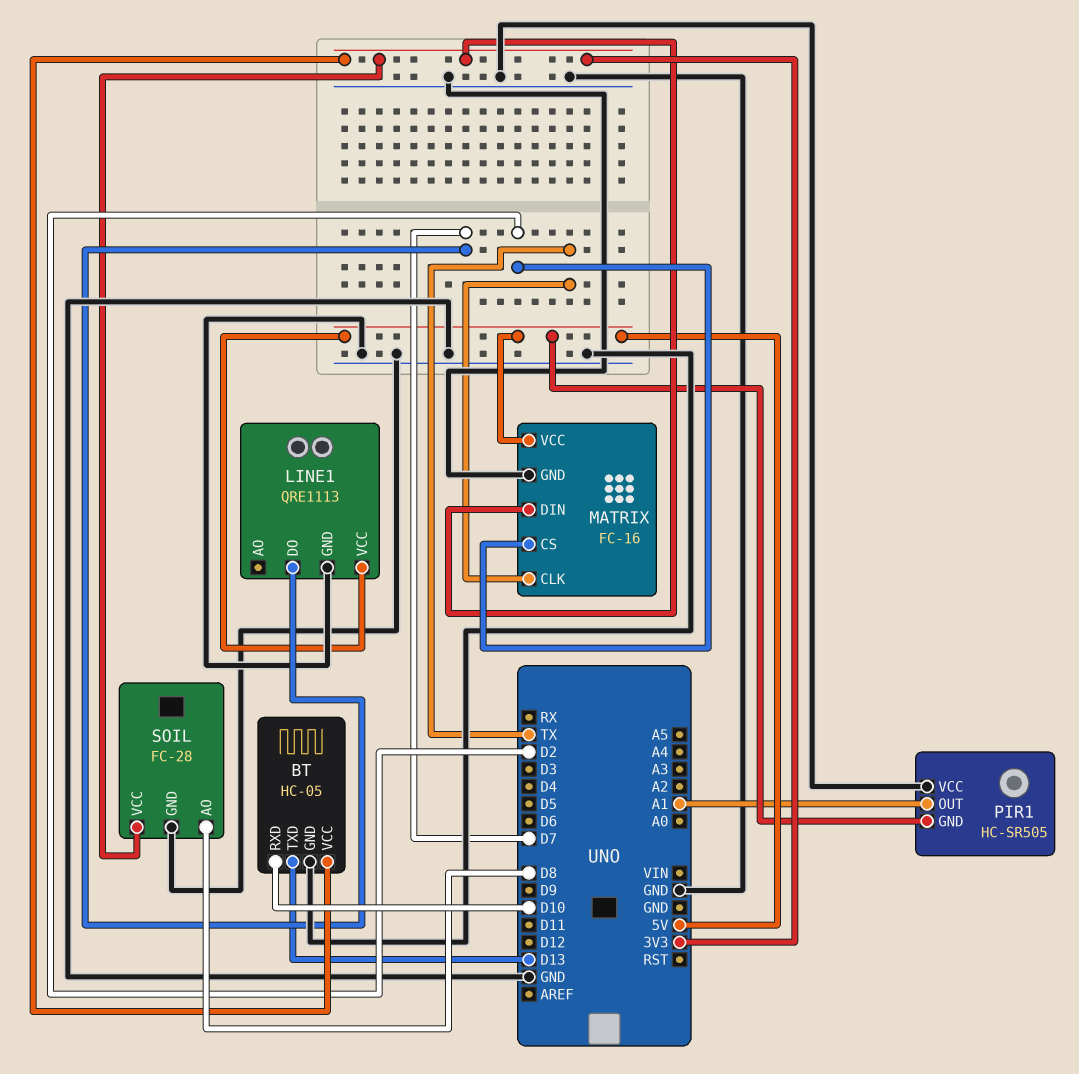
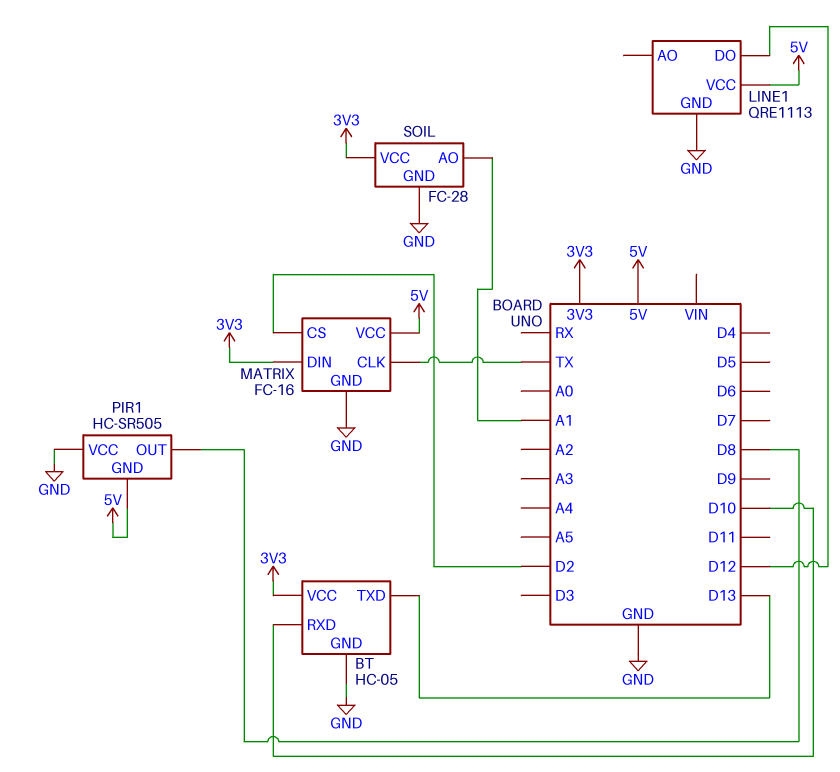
LINE1 pin DO: D7 -> D12
PIR1 pin OUT: A1 -> D8
SOIL pin AO: D8 -> A1

